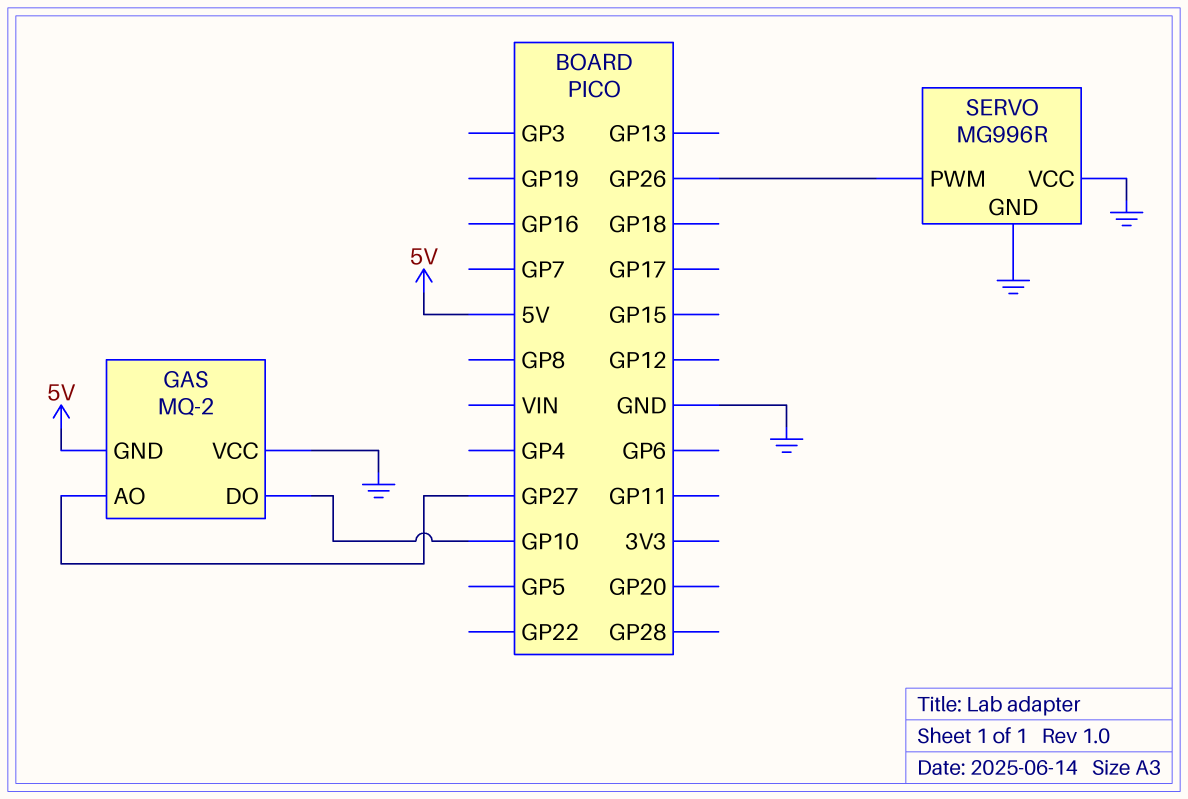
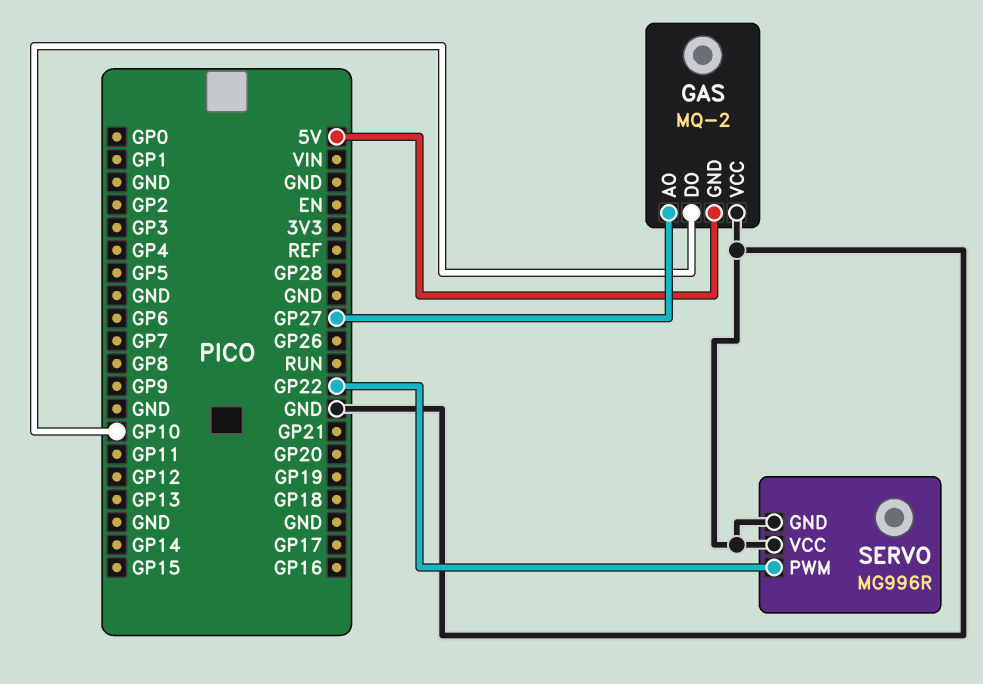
SERVO pin PWM: GP26 -> GP22

